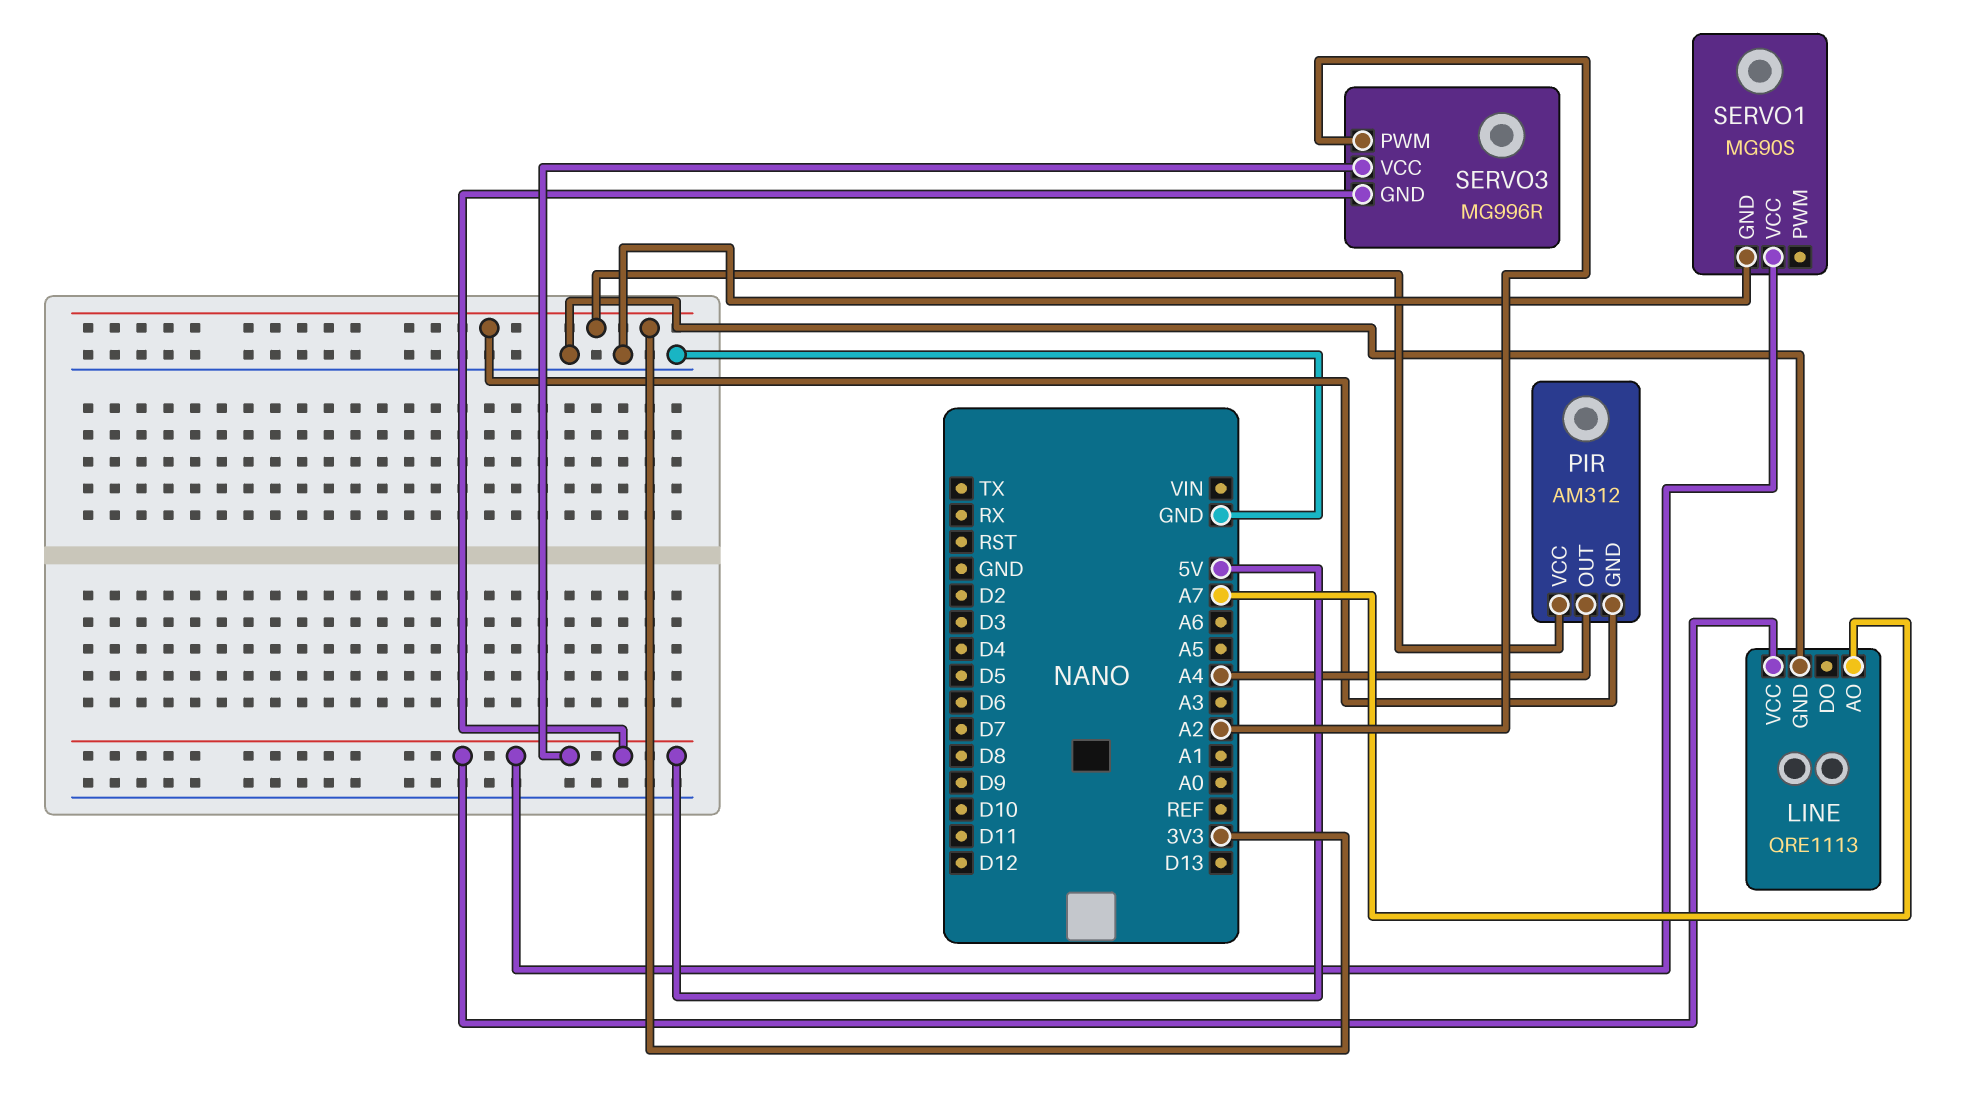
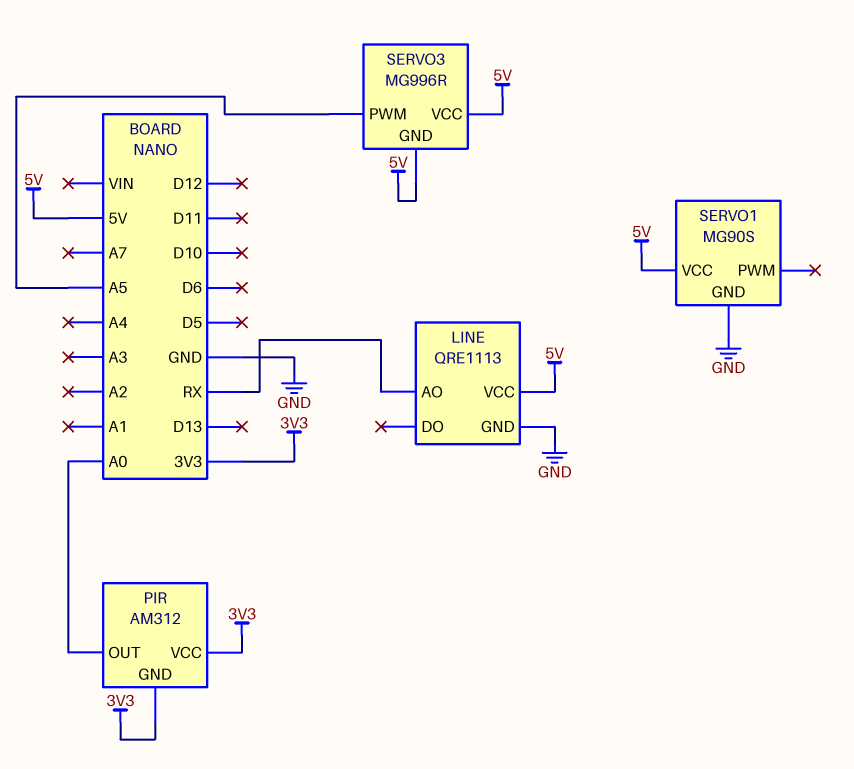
LINE pin AO: A7 -> RX
PIR pin OUT: A4 -> A0
SERVO3 pin PWM: A2 -> A5

